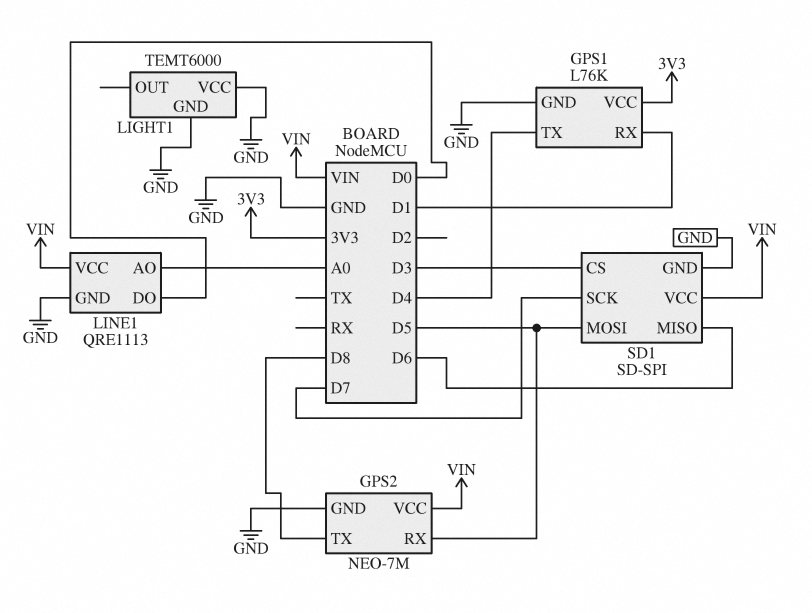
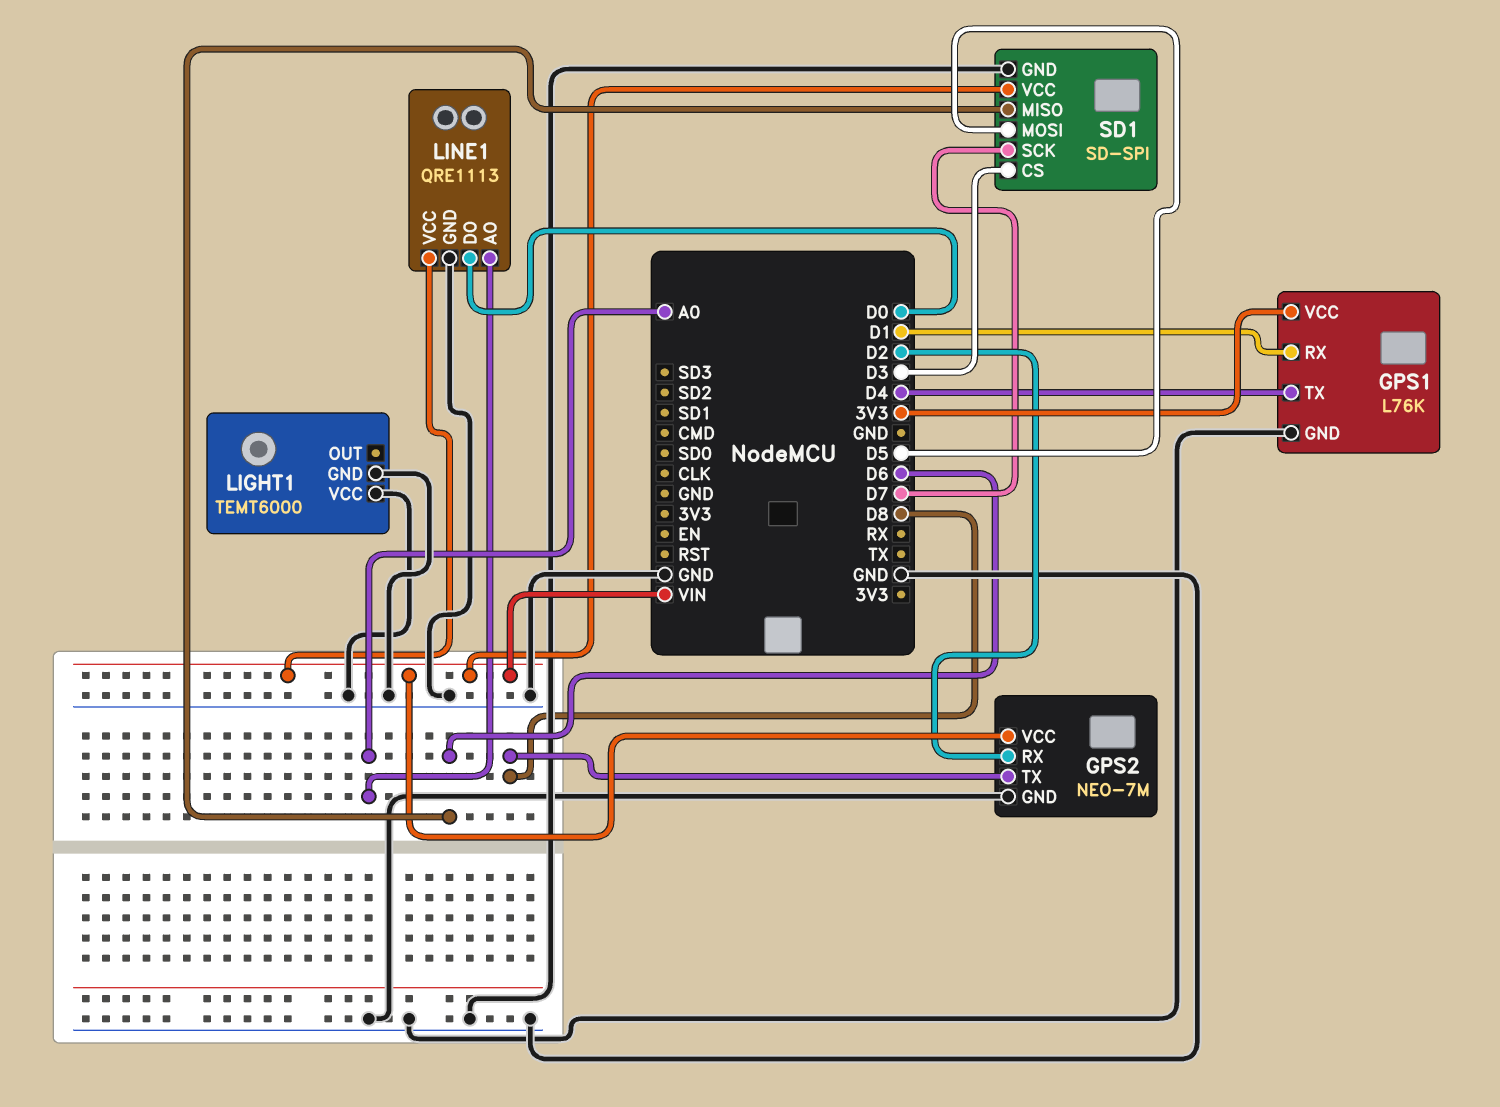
GPS2 pin RX: D5 -> D2

